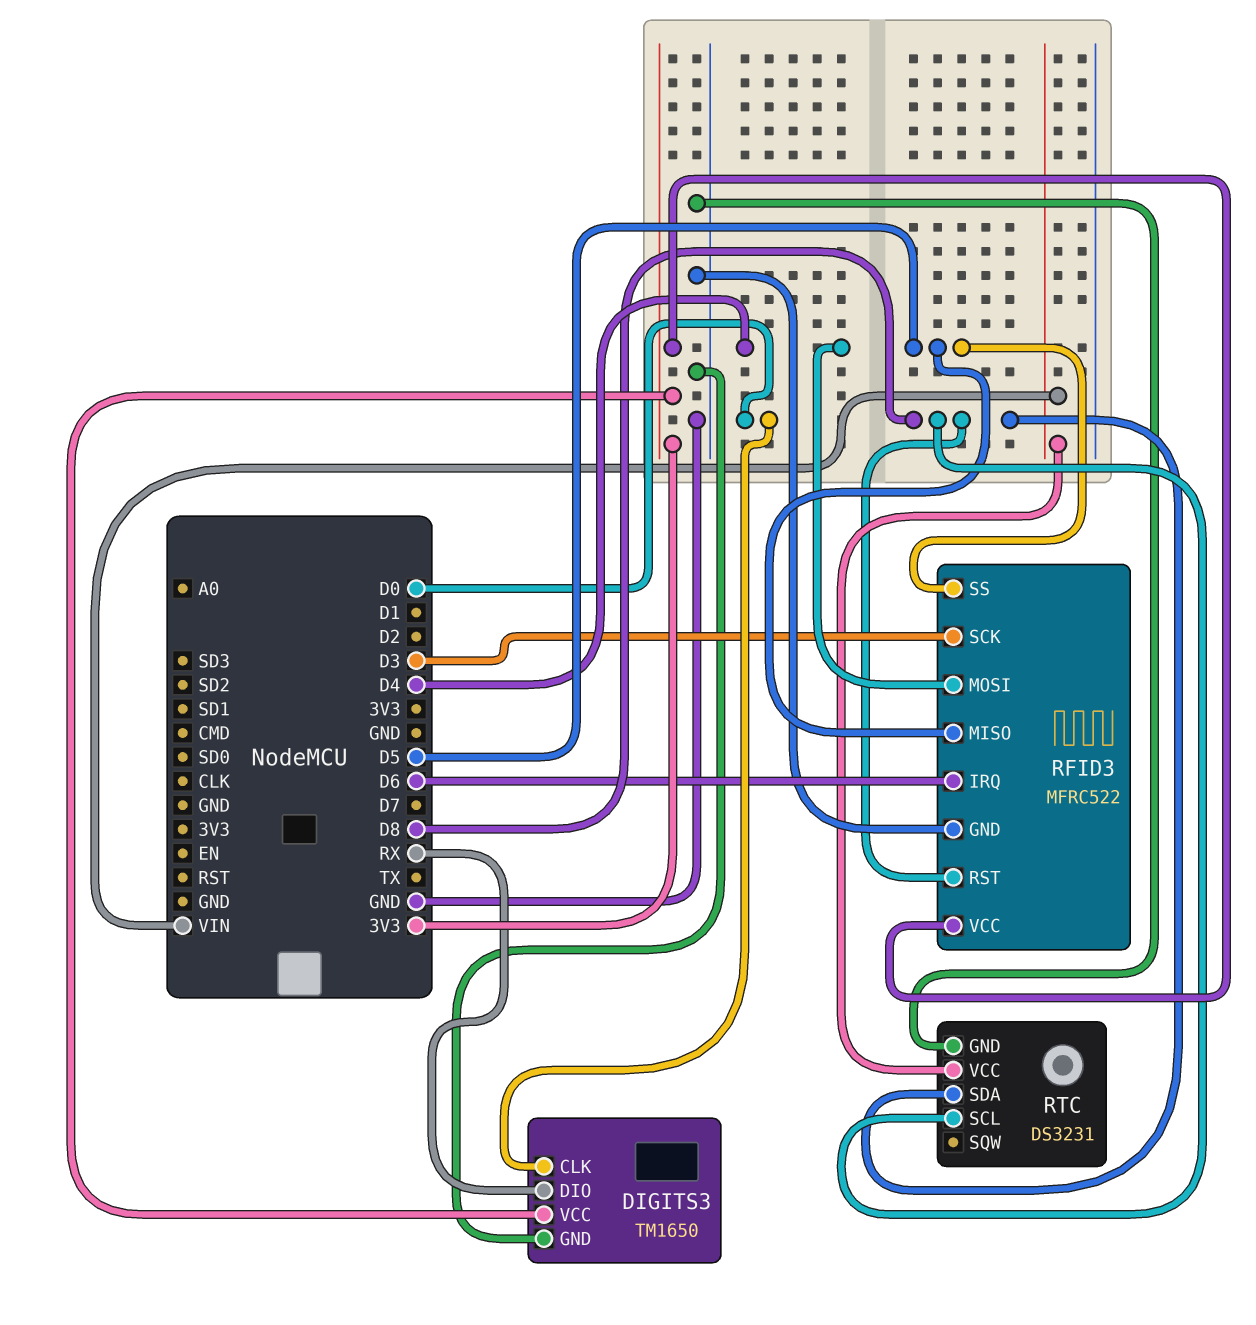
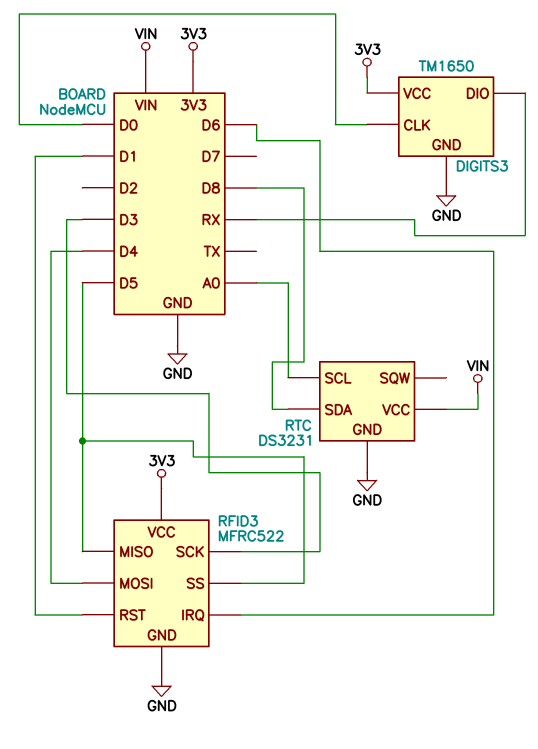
RFID3 pin RST: D8 -> D1
RTC pin SCL: D8 -> A0

